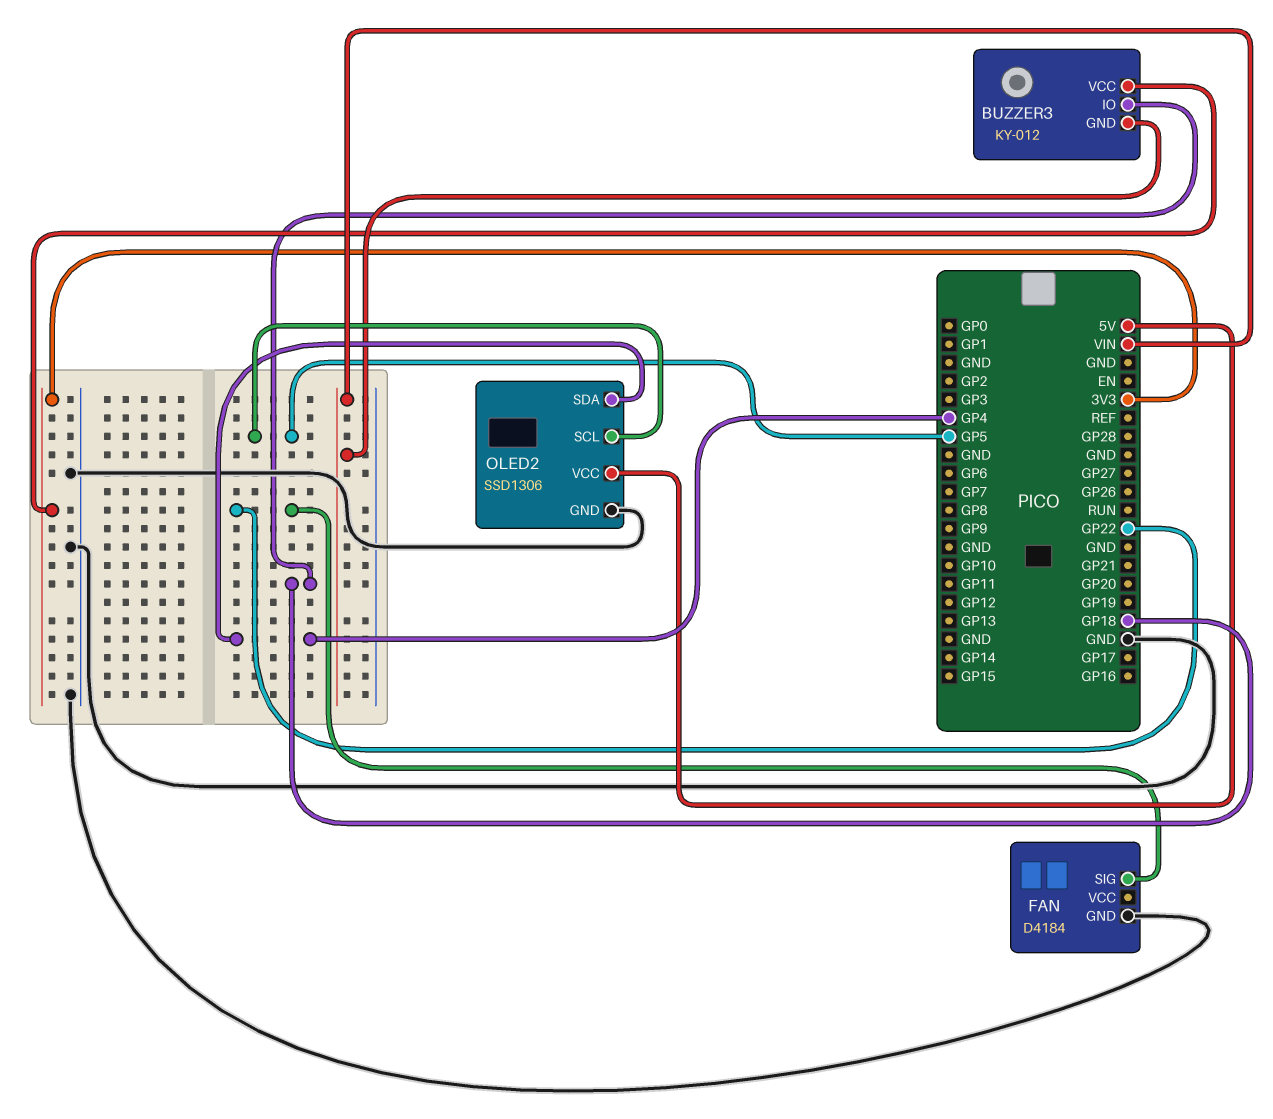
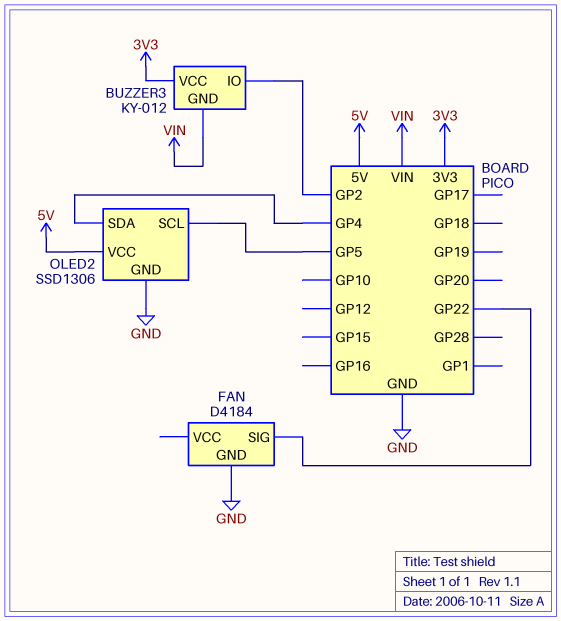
BUZZER3 pin IO: GP18 -> GP2

